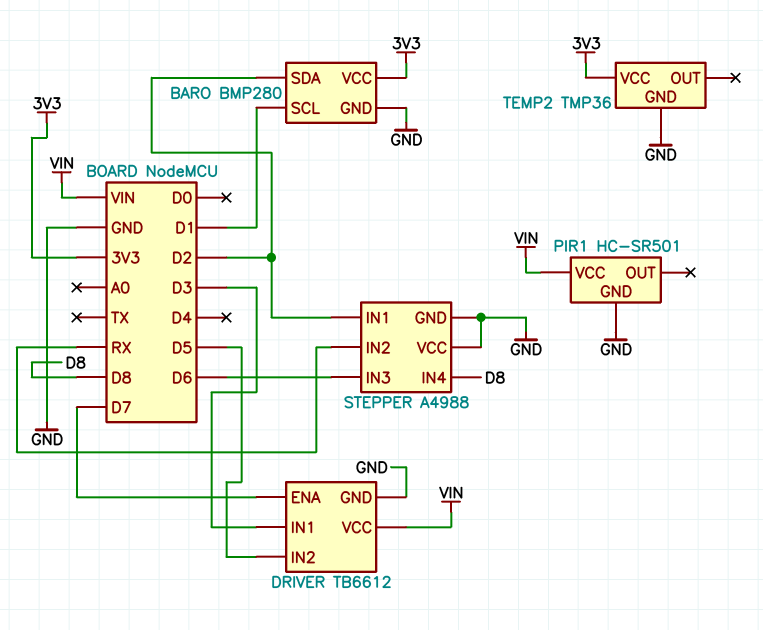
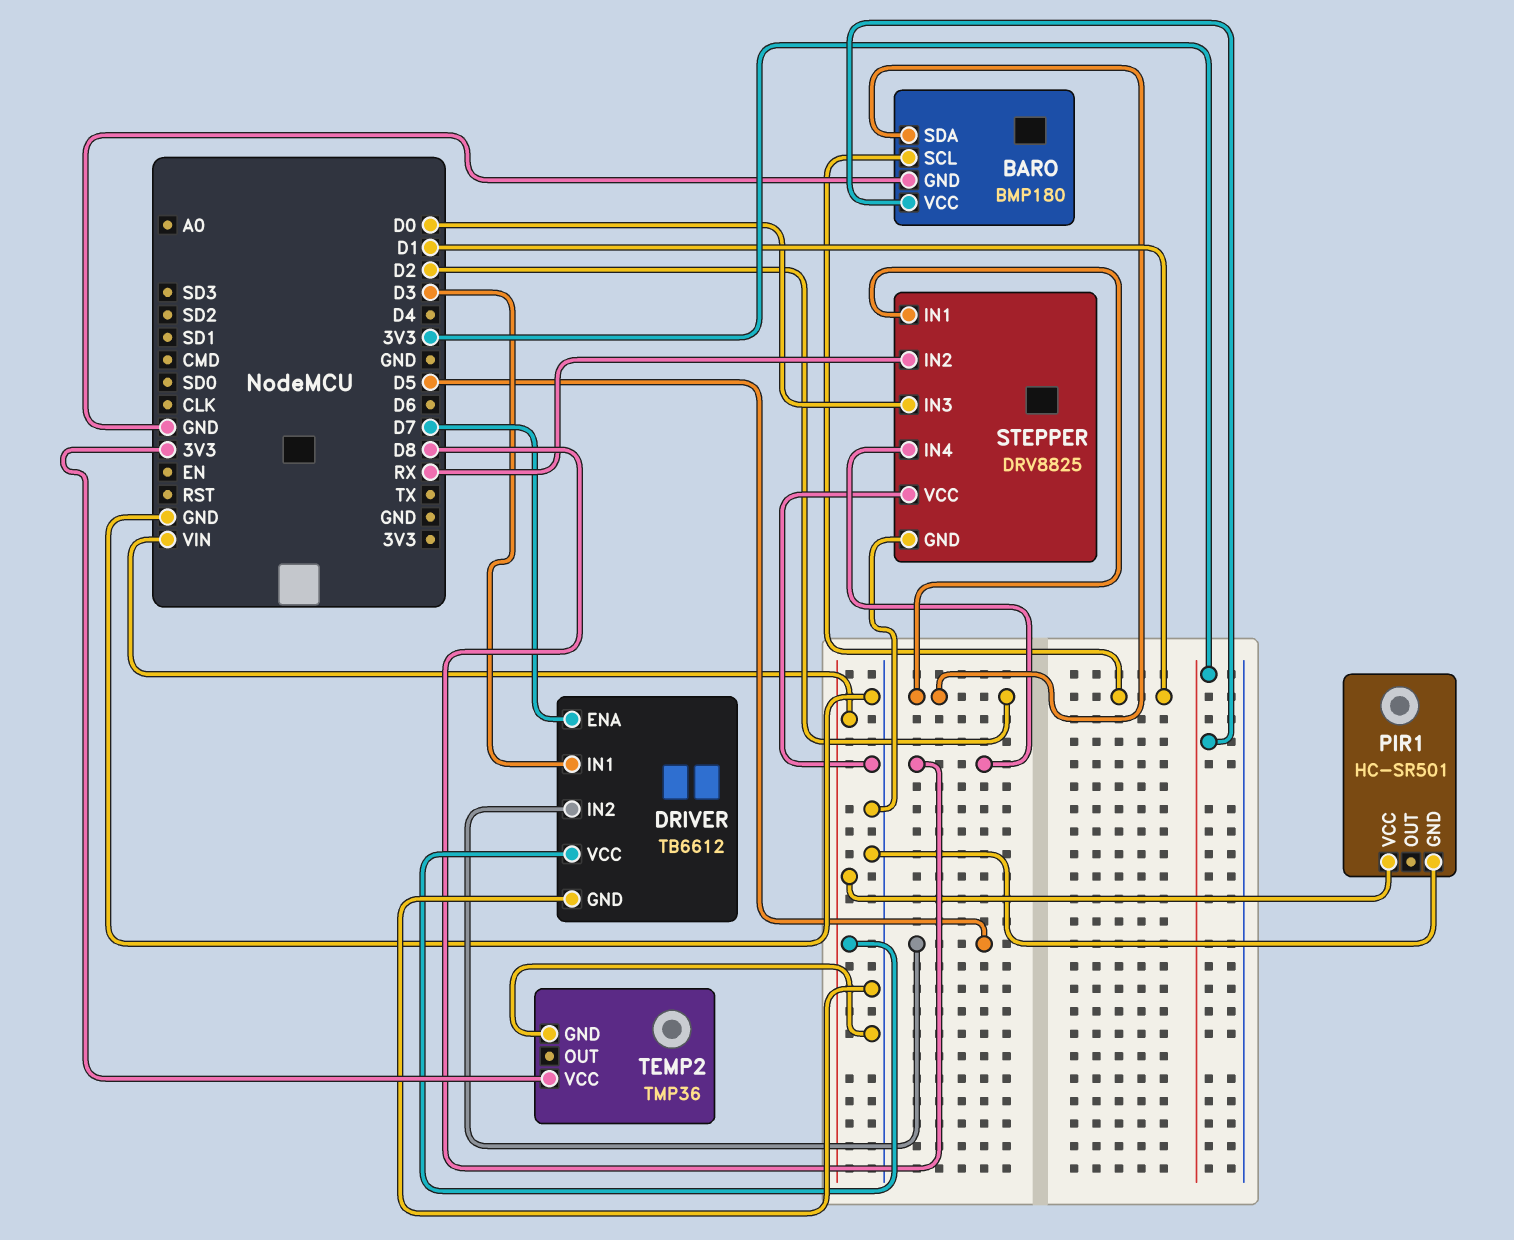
BARO: BMP280 -> BMP180
STEPPER: A4988 -> DRV8825
STEPPER pin IN3: D6 -> D0

